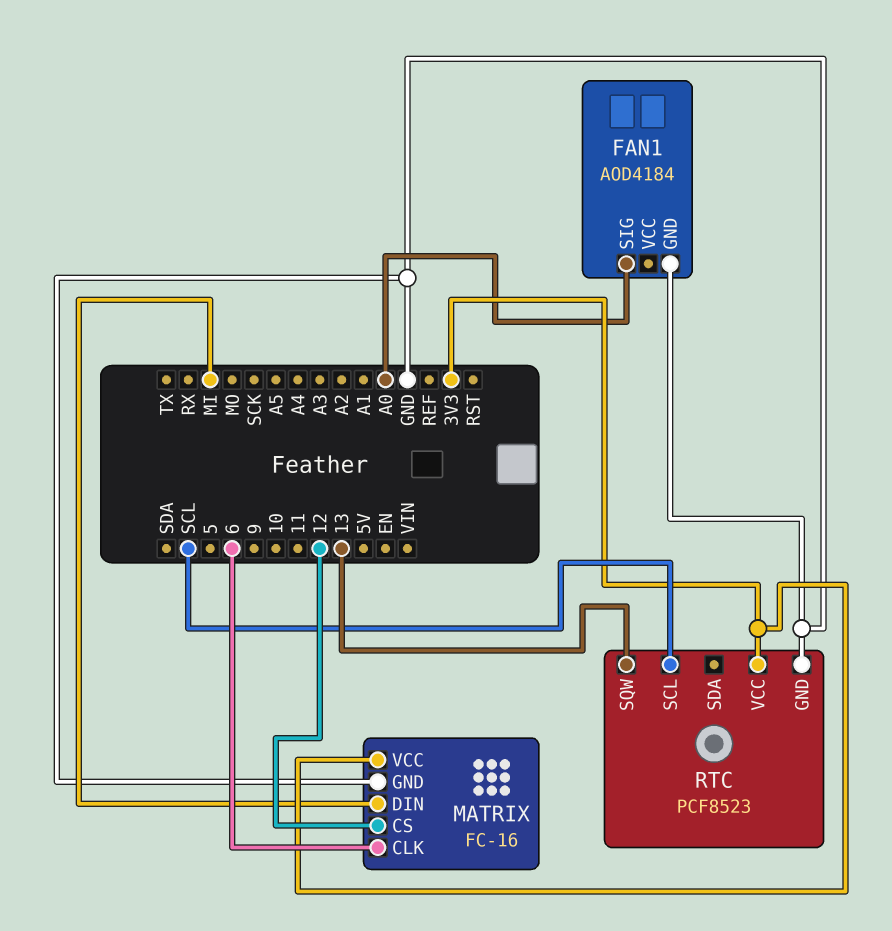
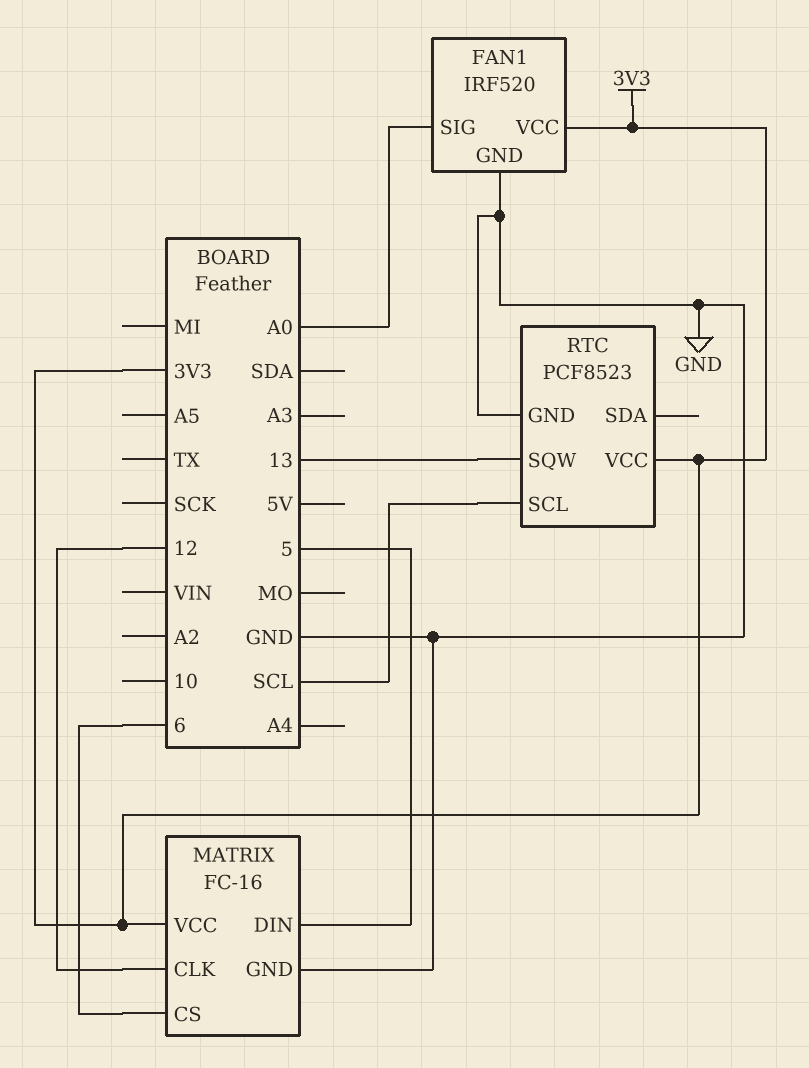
FAN1: AOD4184 -> IRF520
FAN1 pin VCC: none -> 3V3
MATRIX pin CLK: 6 -> 12
MATRIX pin CS: 12 -> 6
MATRIX pin DIN: MI -> 5

